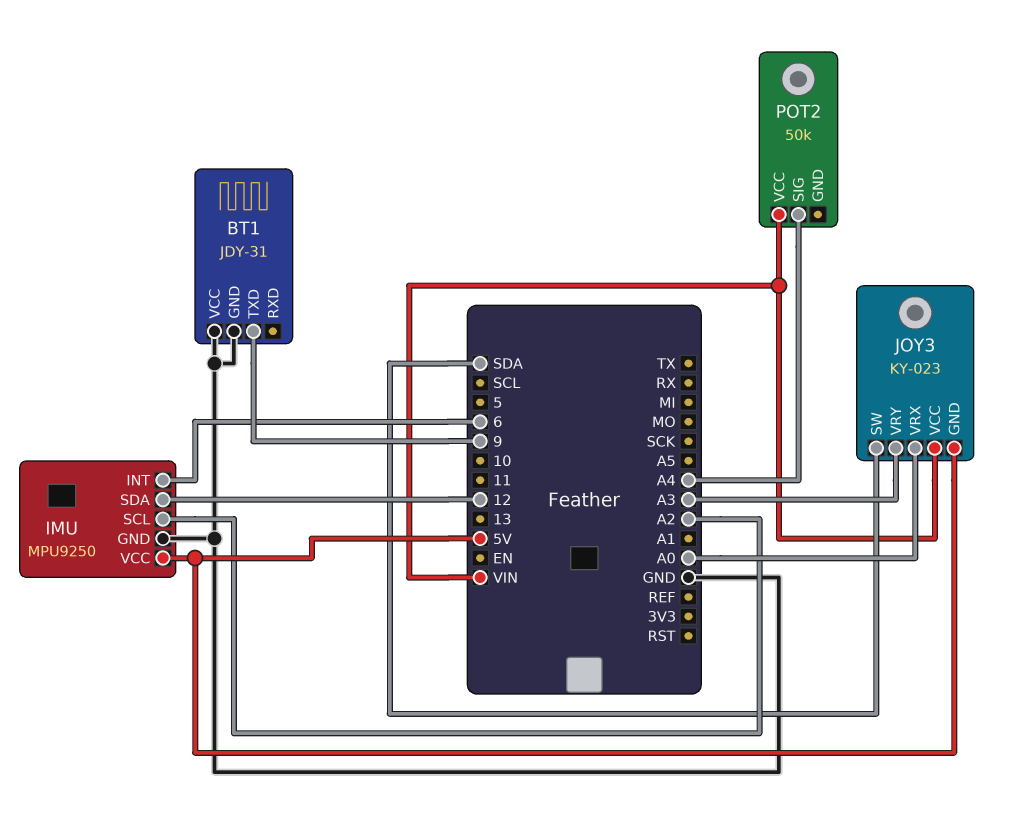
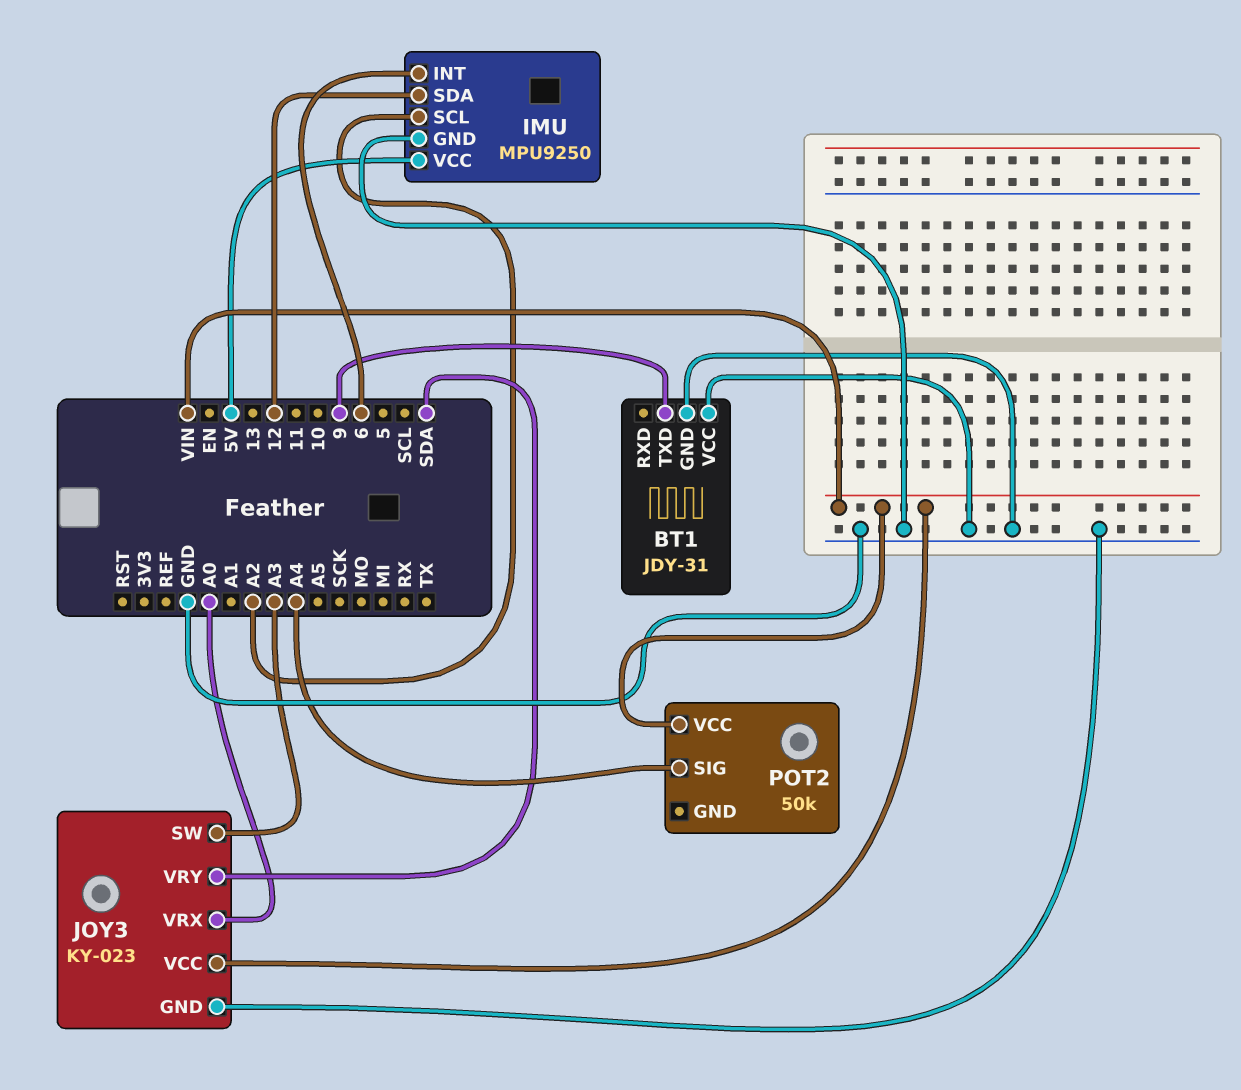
JOY3 pin GND: 5V -> GND
JOY3 pin SW: SDA -> A3
JOY3 pin VRY: A3 -> SDA

